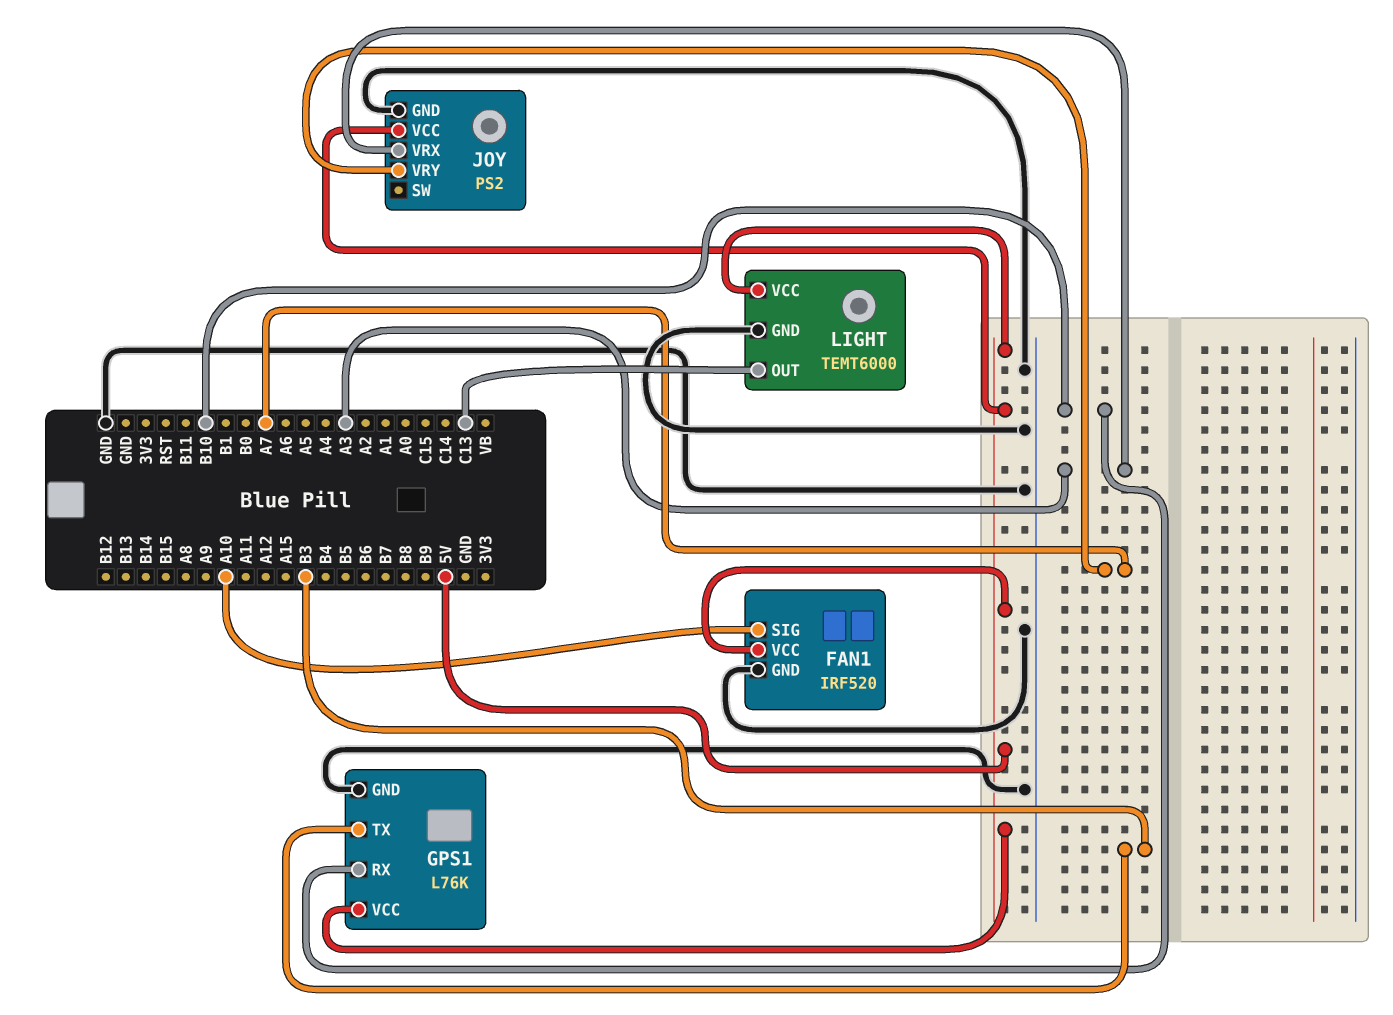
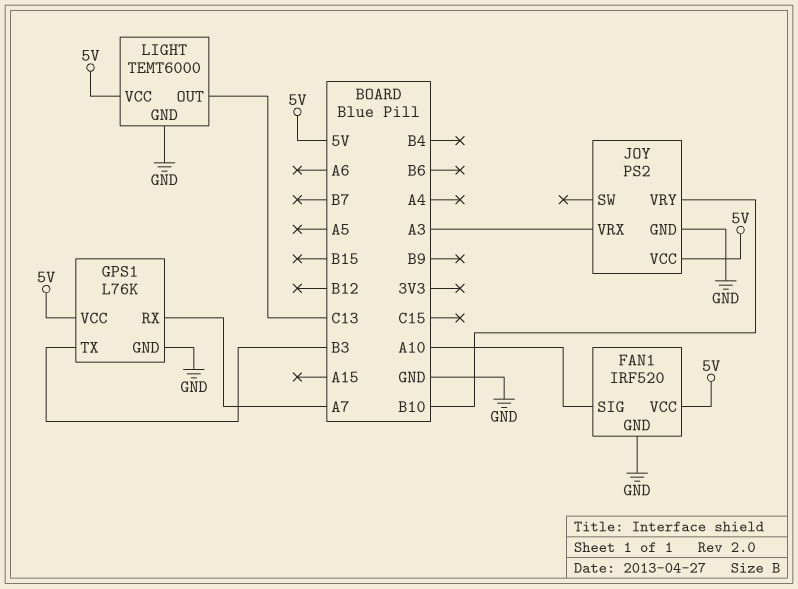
GPS1 pin RX: B10 -> A7
JOY pin VRY: A7 -> B10

